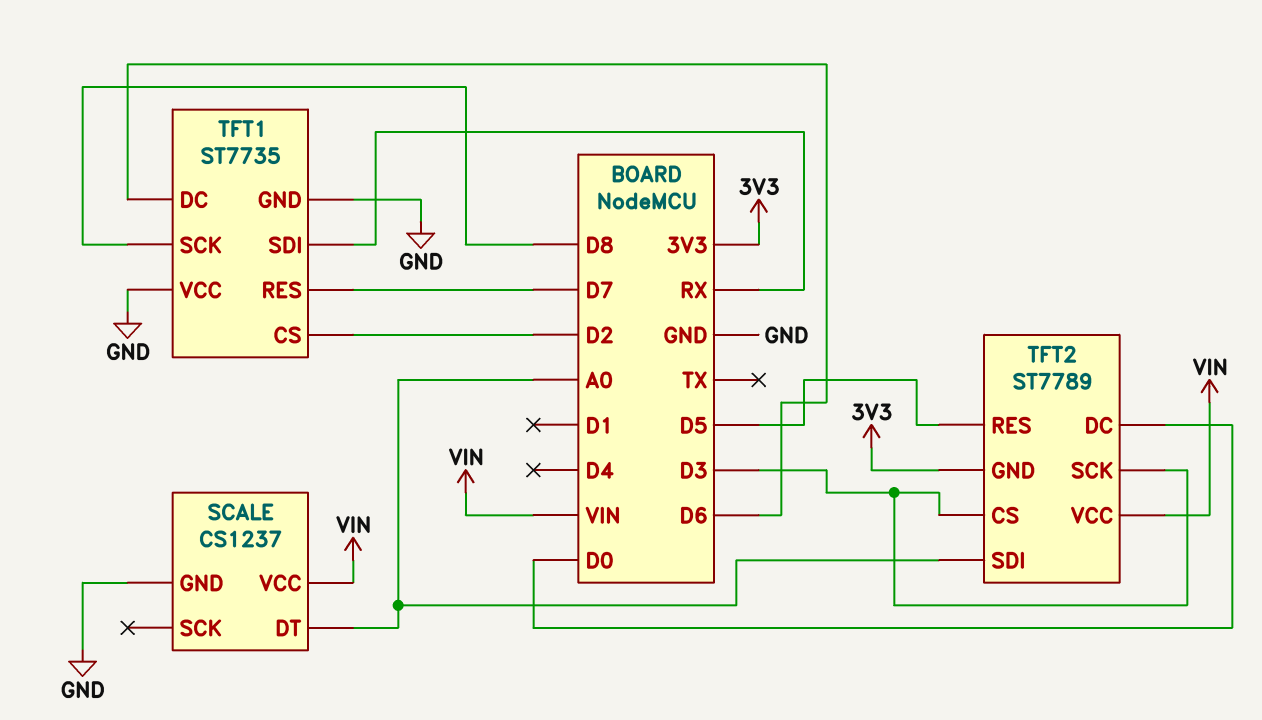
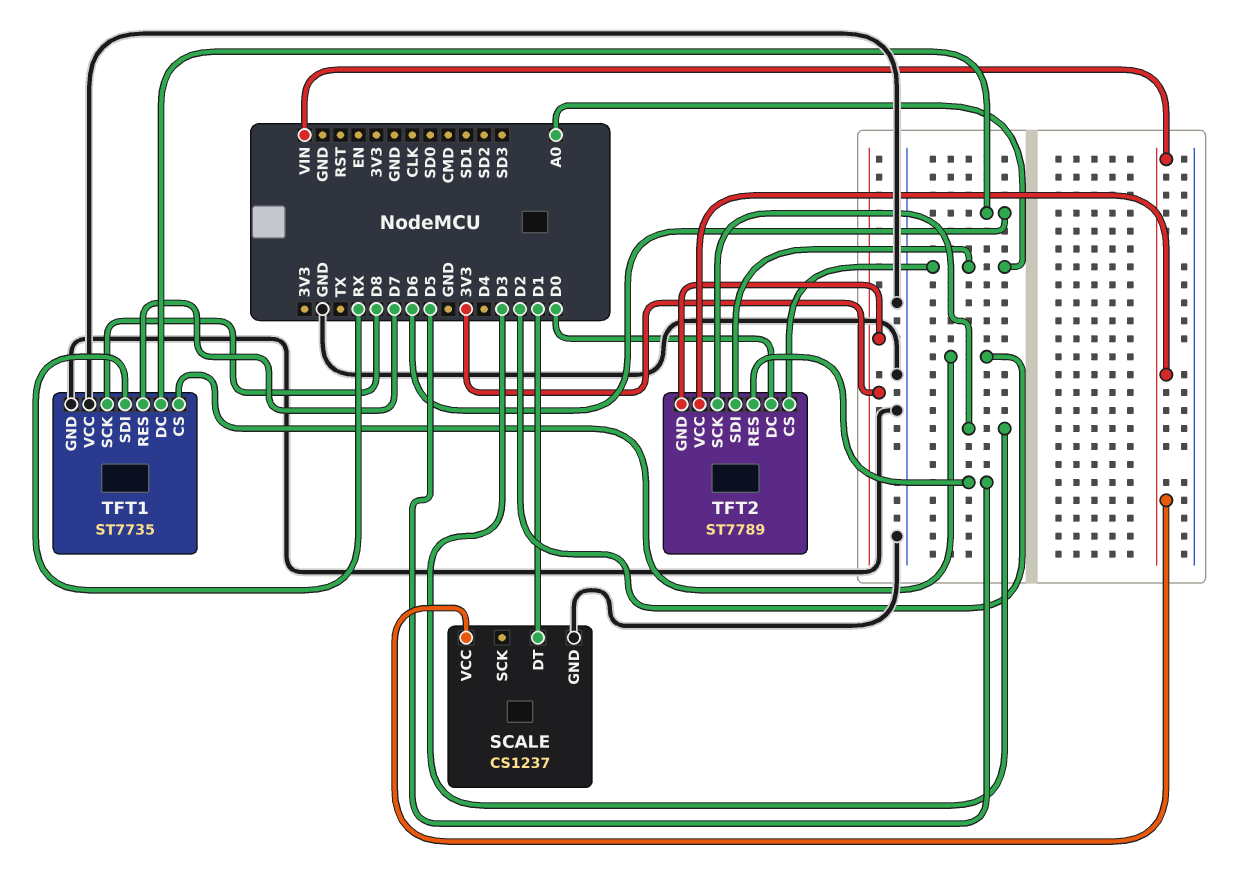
SCALE pin DT: A0 -> D1
TFT2 pin CS: D3 -> A0

